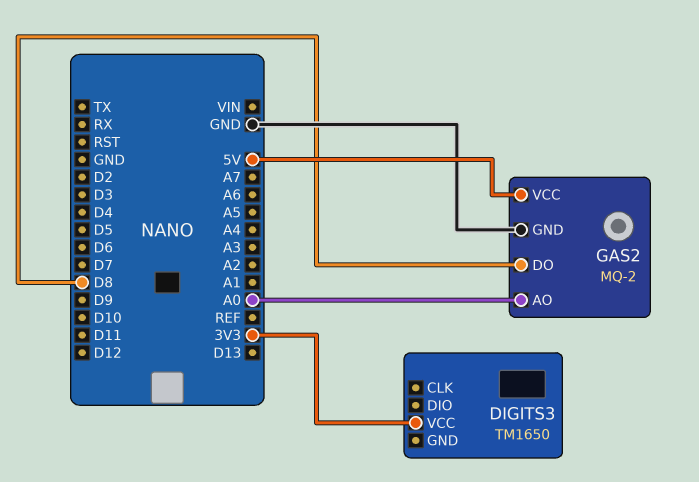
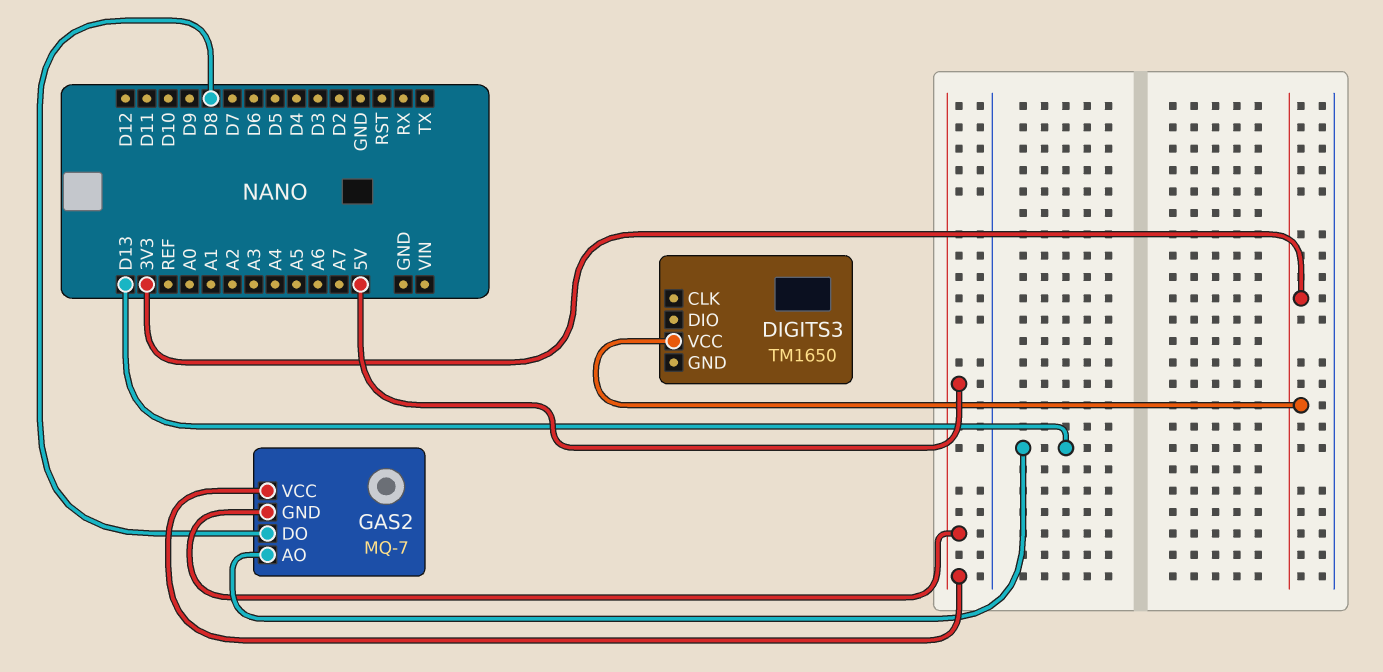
GAS2: MQ-2 -> MQ-7
GAS2 pin AO: A0 -> D13
GAS2 pin GND: GND -> 5V

